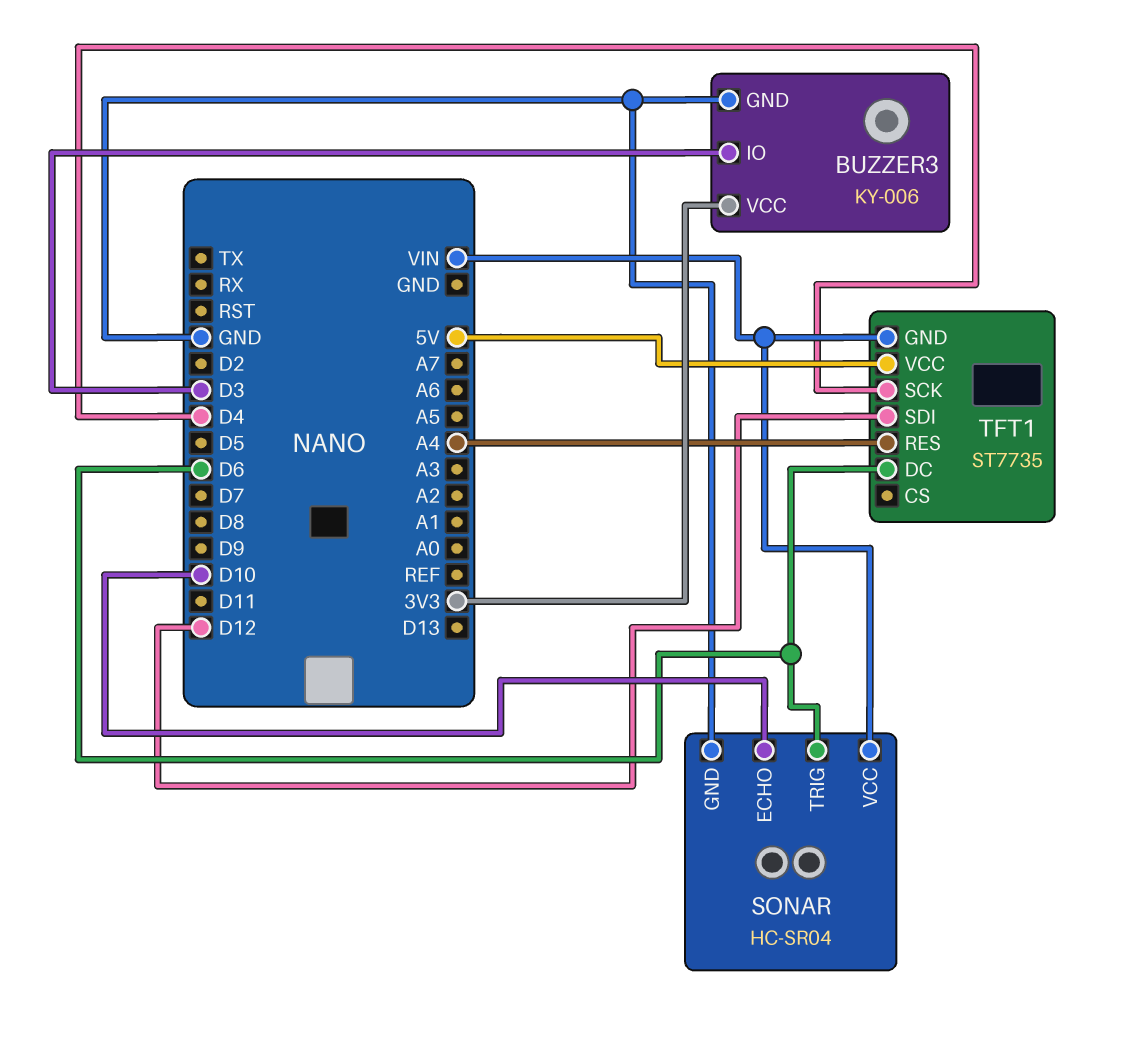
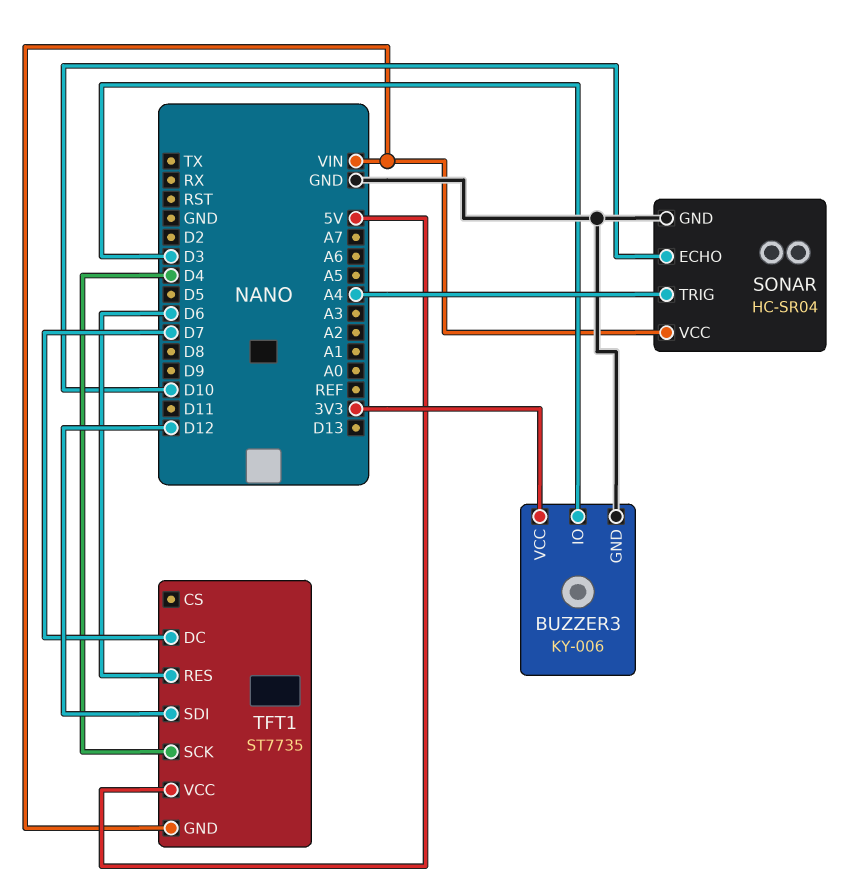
SONAR pin TRIG: D6 -> A4
TFT1 pin DC: D6 -> D7
TFT1 pin RES: A4 -> D6

